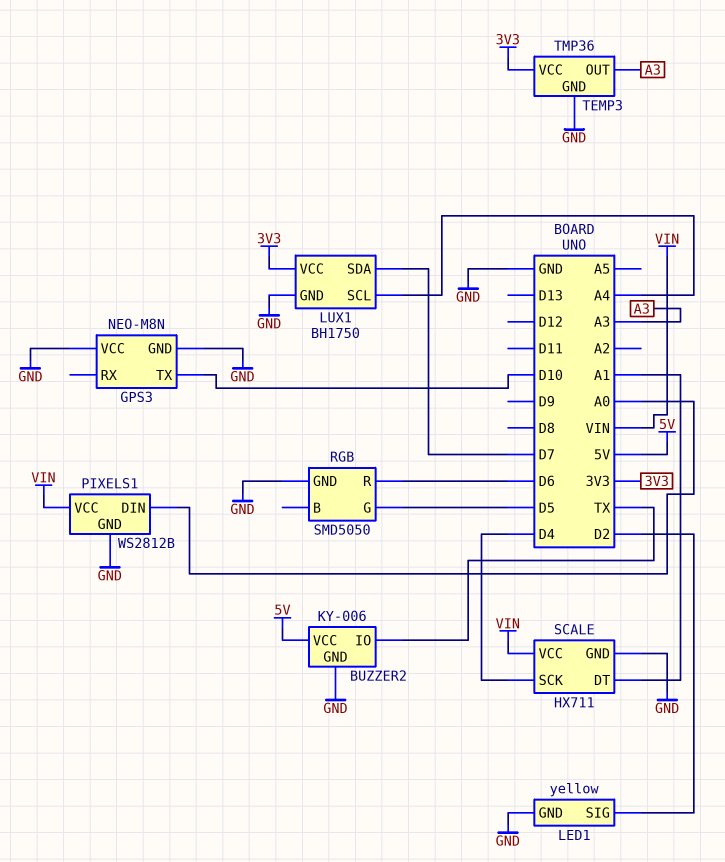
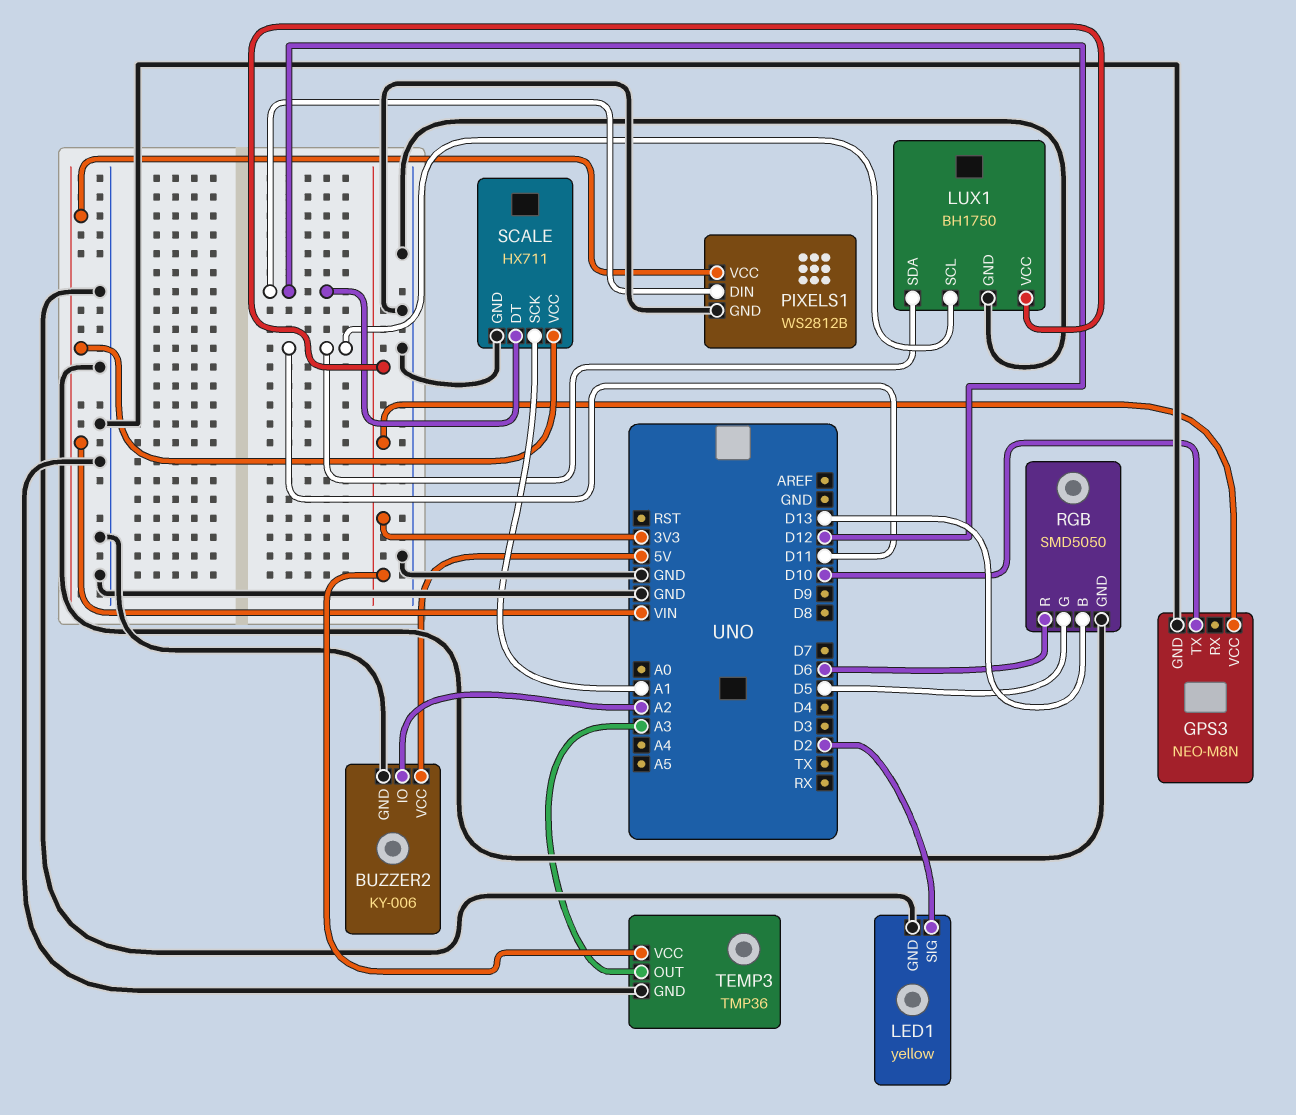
BUZZER2 pin IO: TX -> A2
GPS3 pin VCC: GND -> 3V3
LUX1 pin SCL: A4 -> D11
LUX1 pin SDA: D7 -> D11
PIXELS1 pin DIN: A0 -> D12
RGB pin B: none -> D13
SCALE pin DT: A1 -> D12
SCALE pin SCK: D4 -> A1

